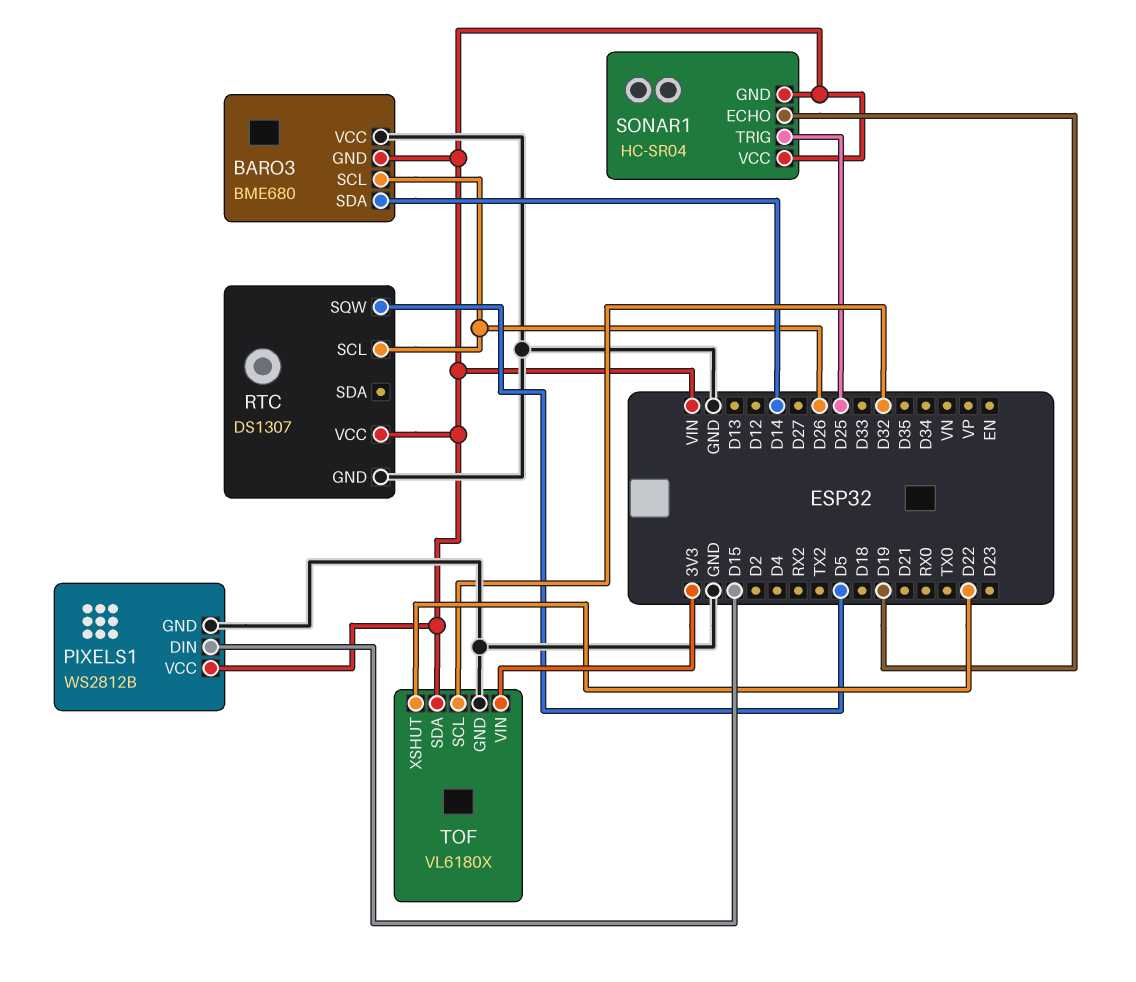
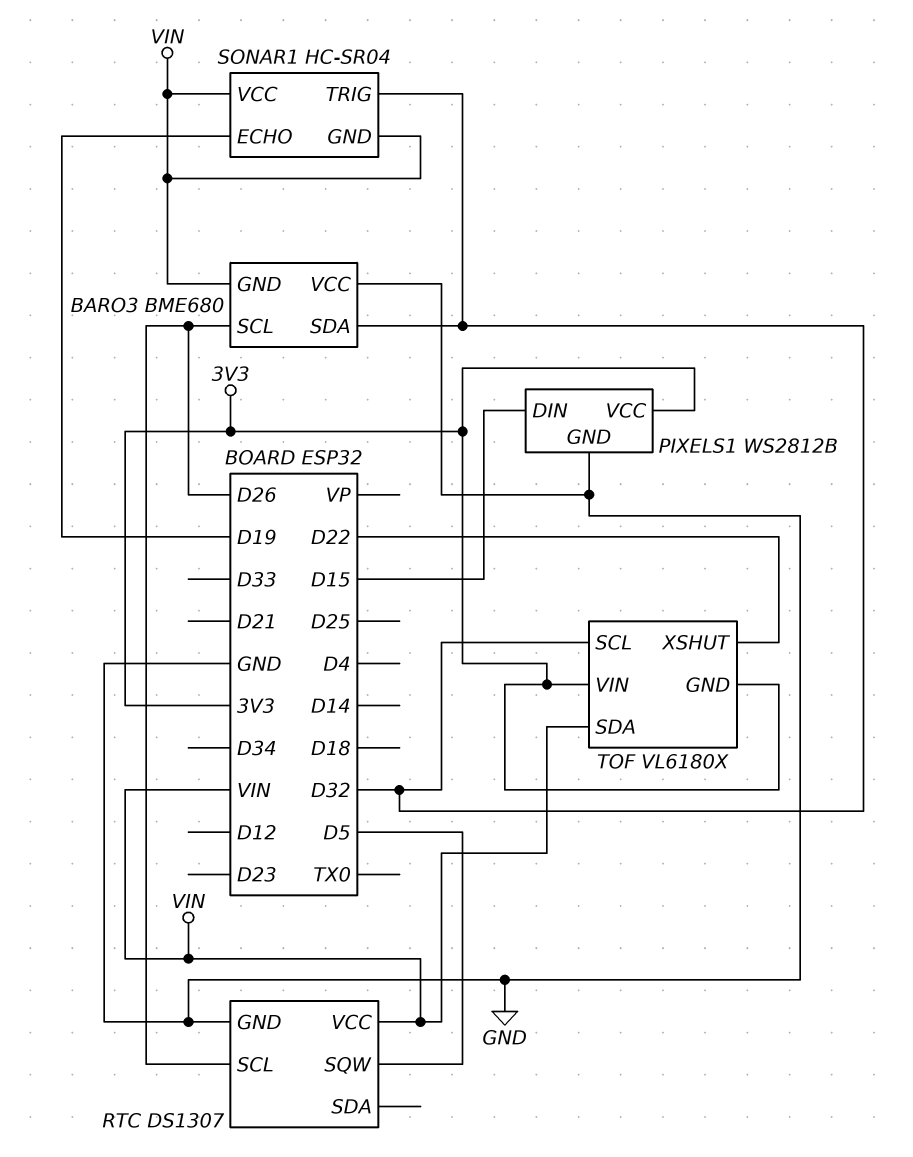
BARO3 pin SDA: D14 -> D32
PIXELS1 pin VCC: VIN -> 3V3
SONAR1 pin TRIG: D25 -> D32
TOF pin GND: GND -> 3V3

